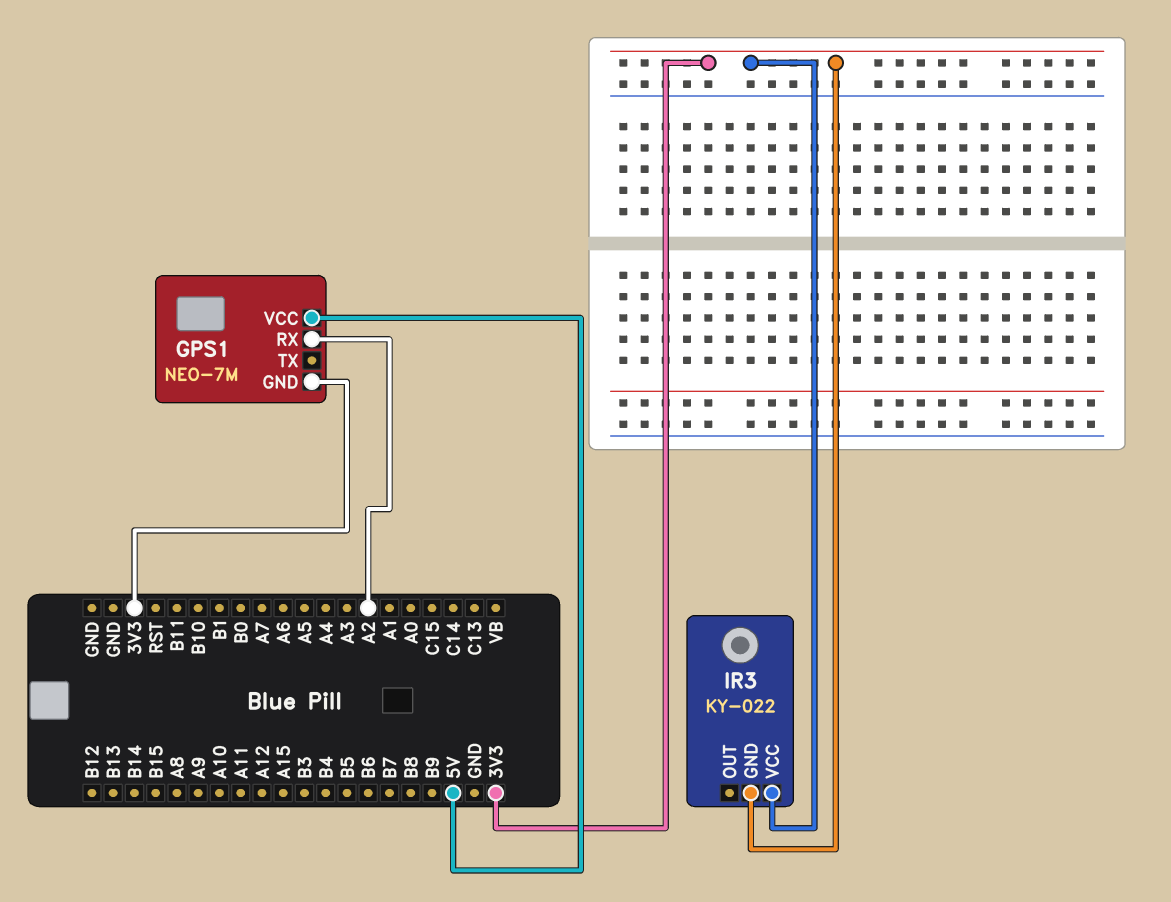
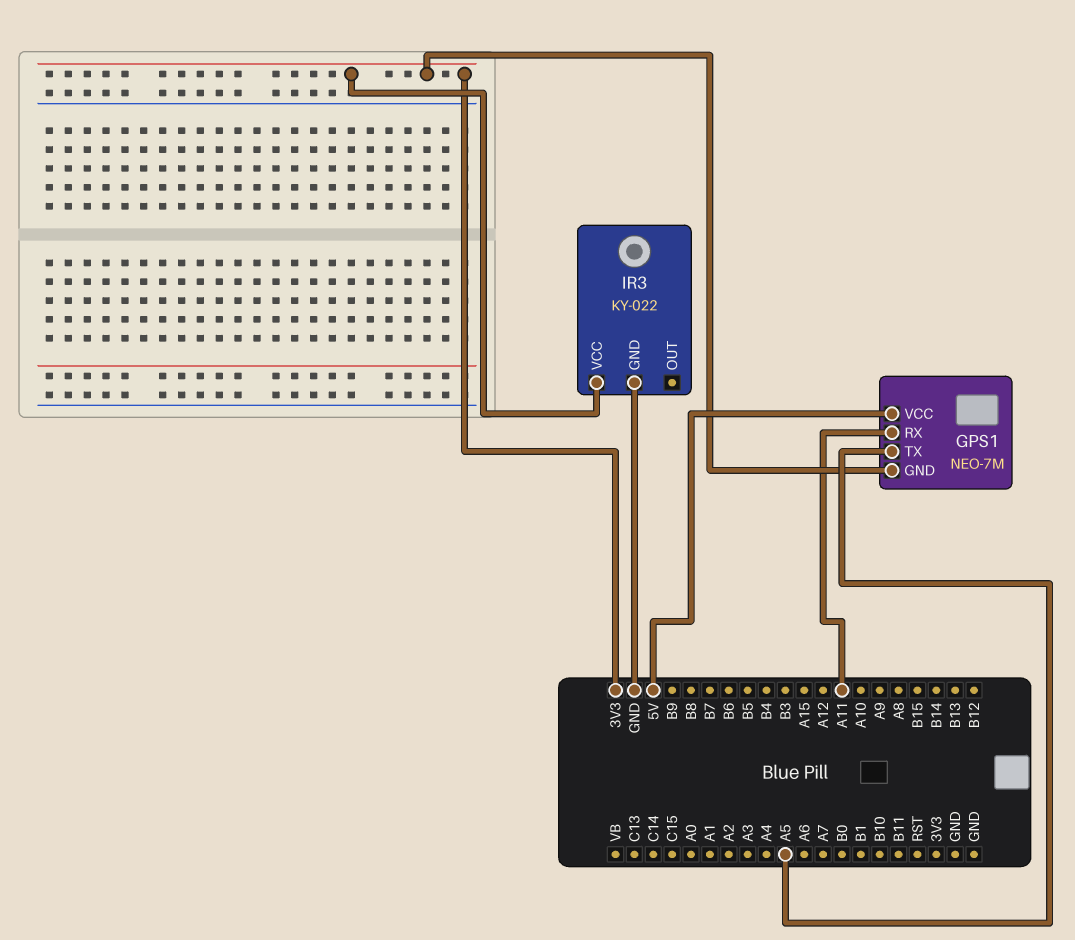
GPS1 pin RX: A2 -> A11
GPS1 pin TX: none -> A5
IR3 pin GND: 3V3 -> GND

